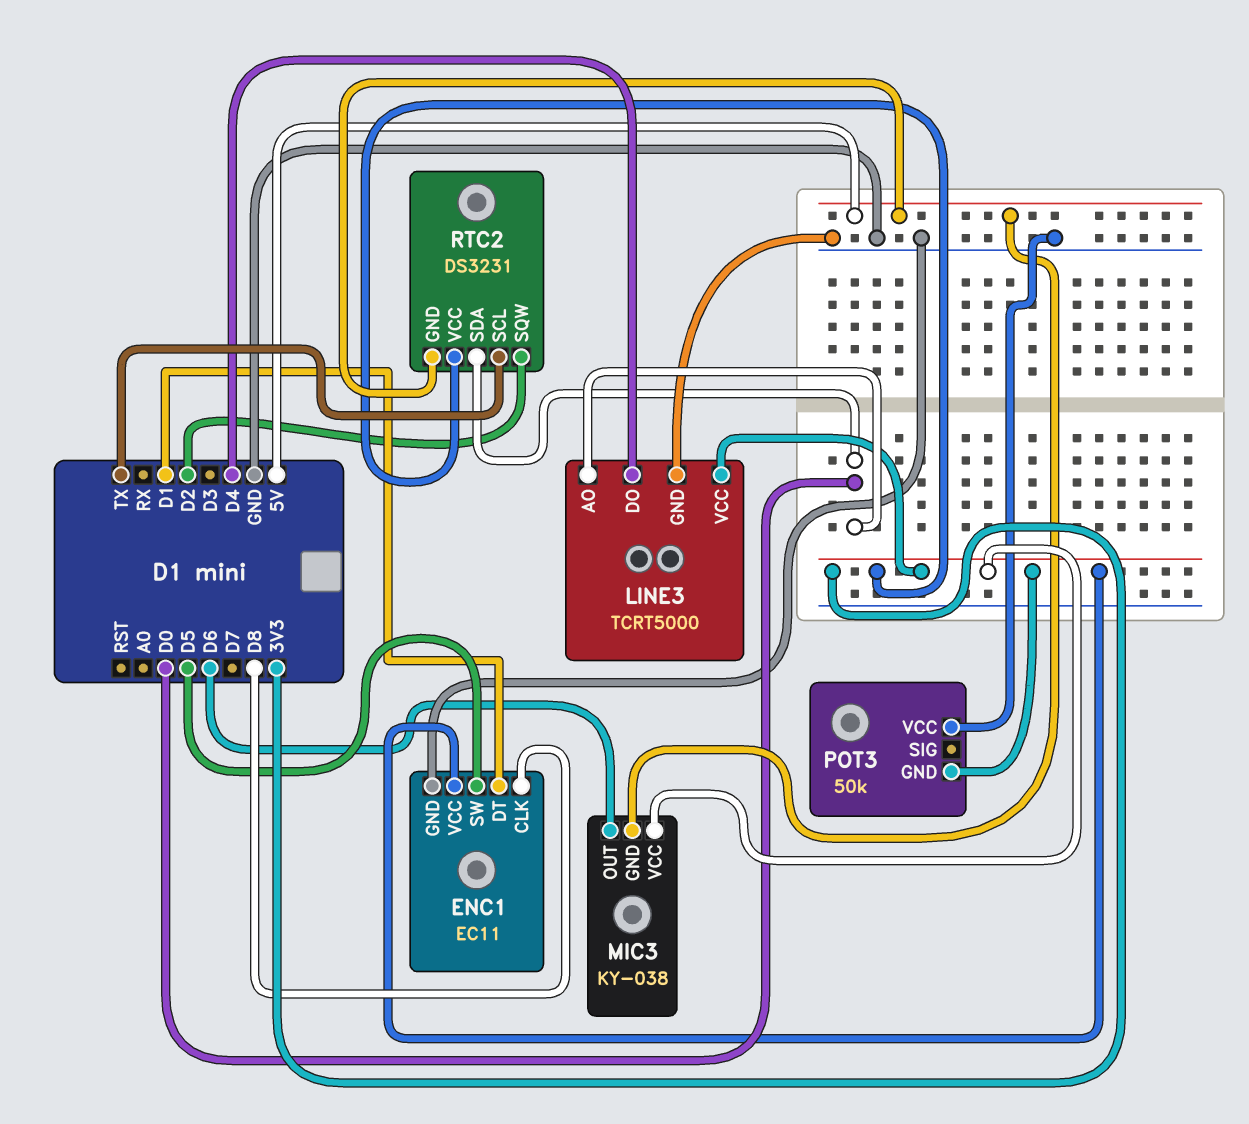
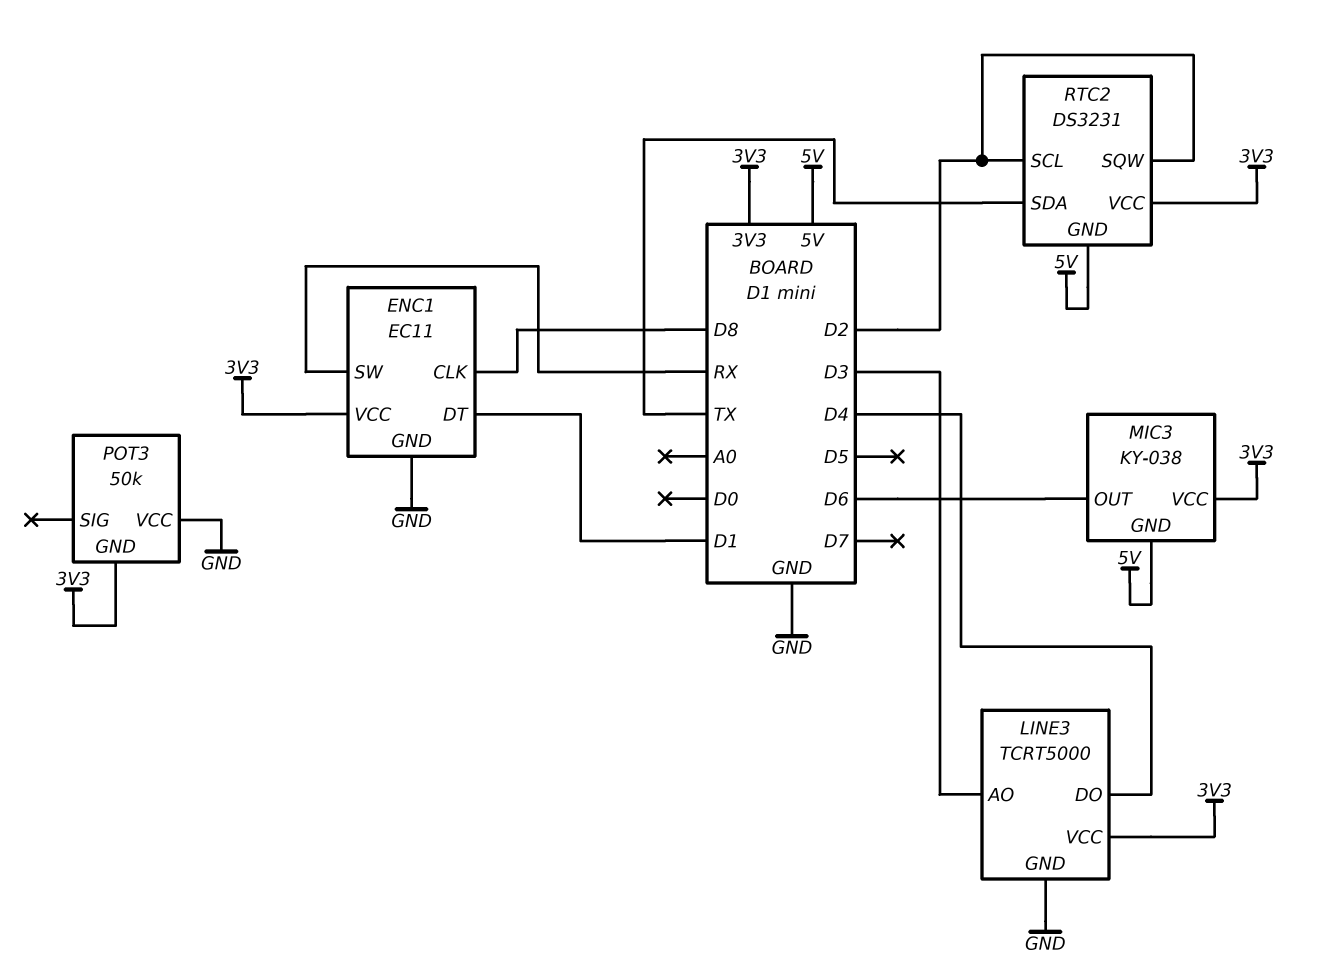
ENC1 pin SW: D5 -> RX
LINE3 pin AO: D0 -> D3
RTC2 pin SCL: TX -> D2
RTC2 pin SDA: D0 -> TX

